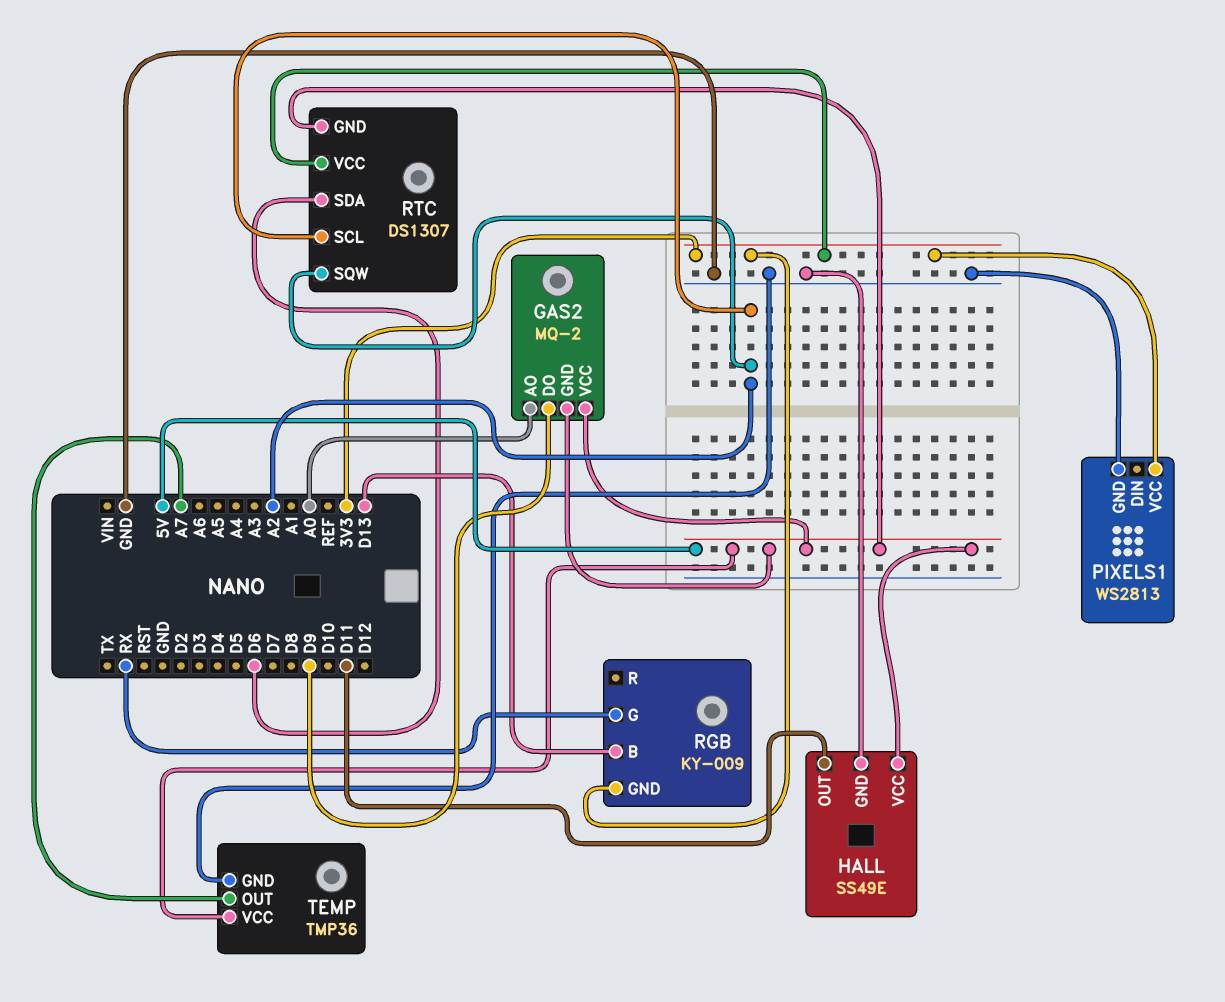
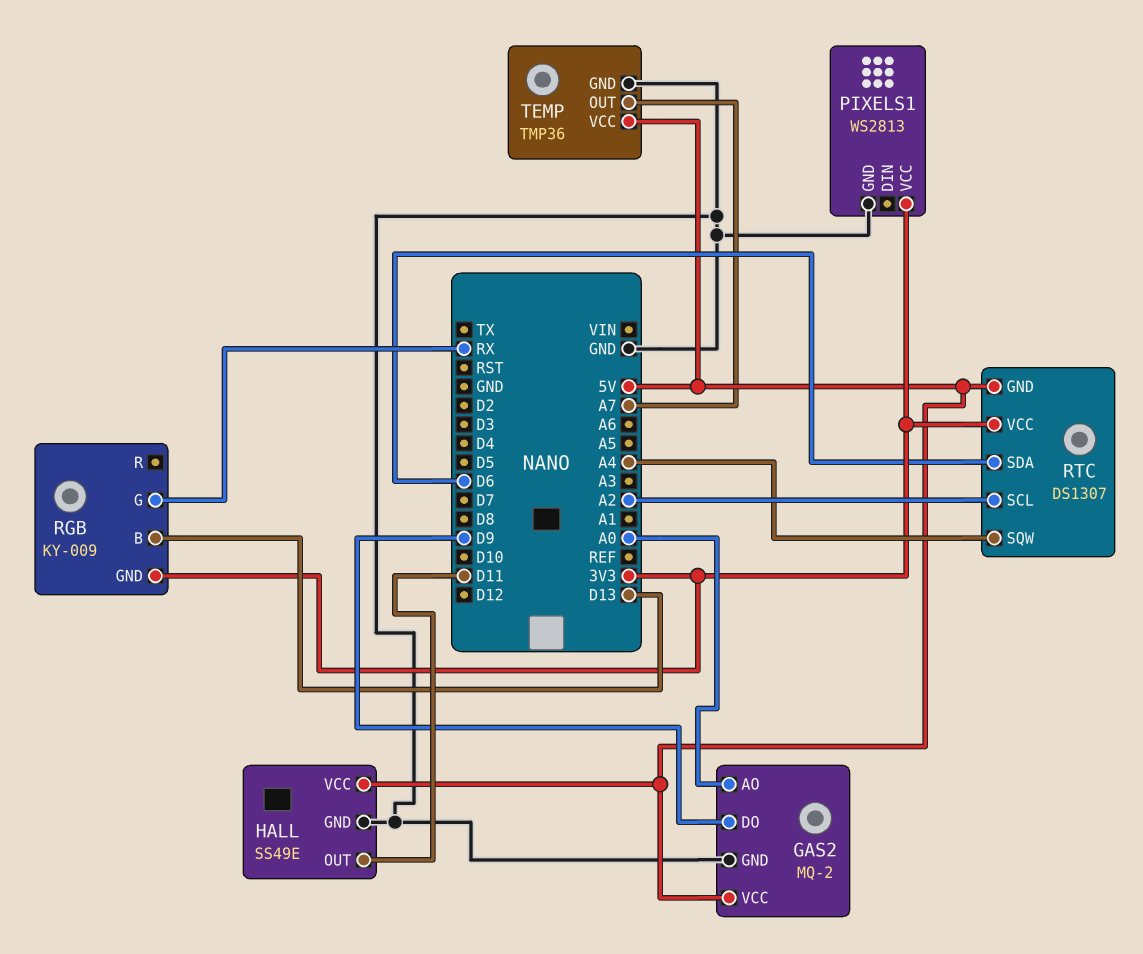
GAS2 pin GND: 5V -> GND
RTC pin SQW: A2 -> A4

